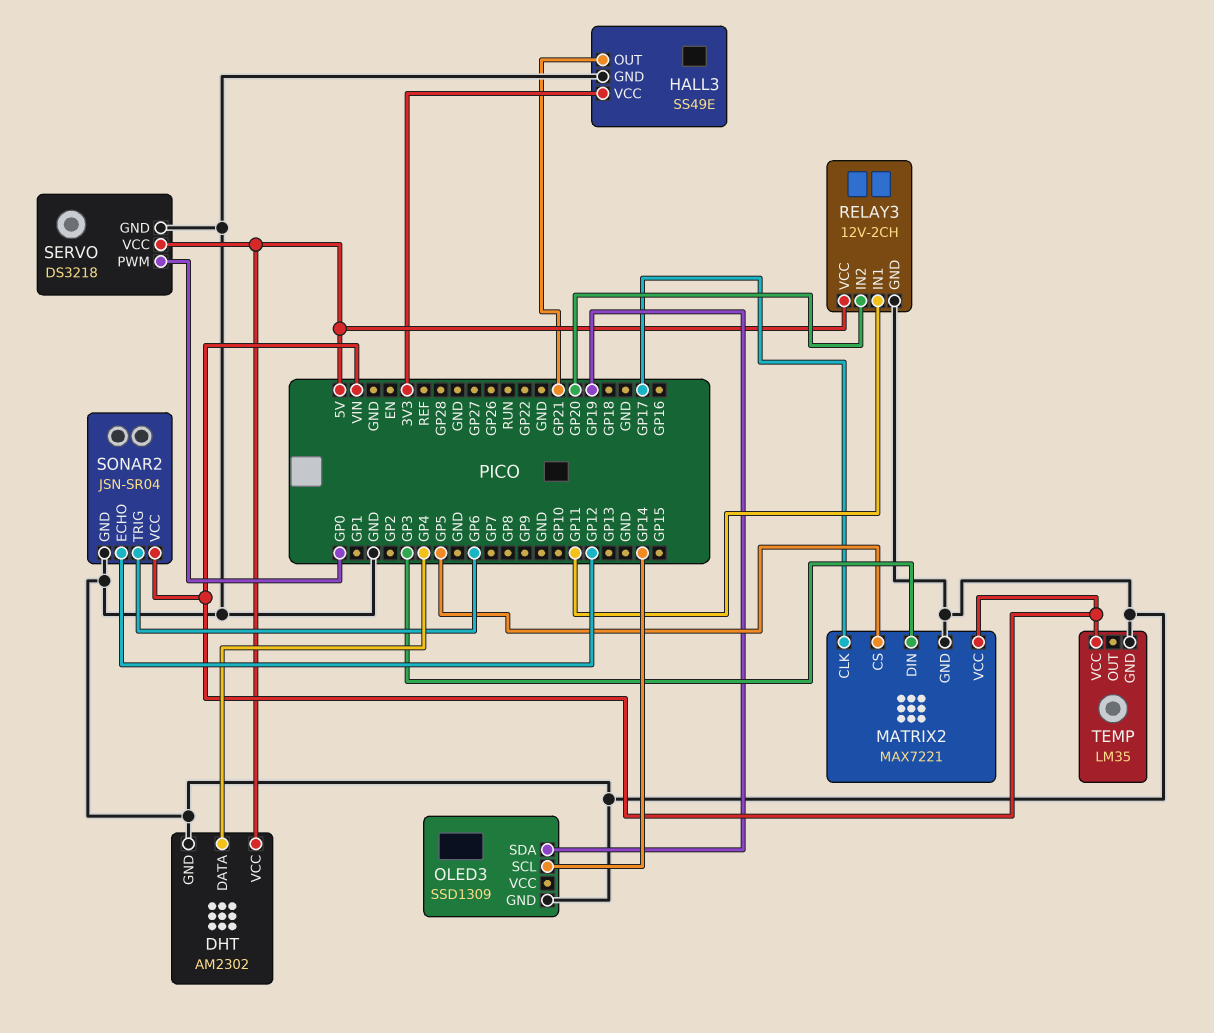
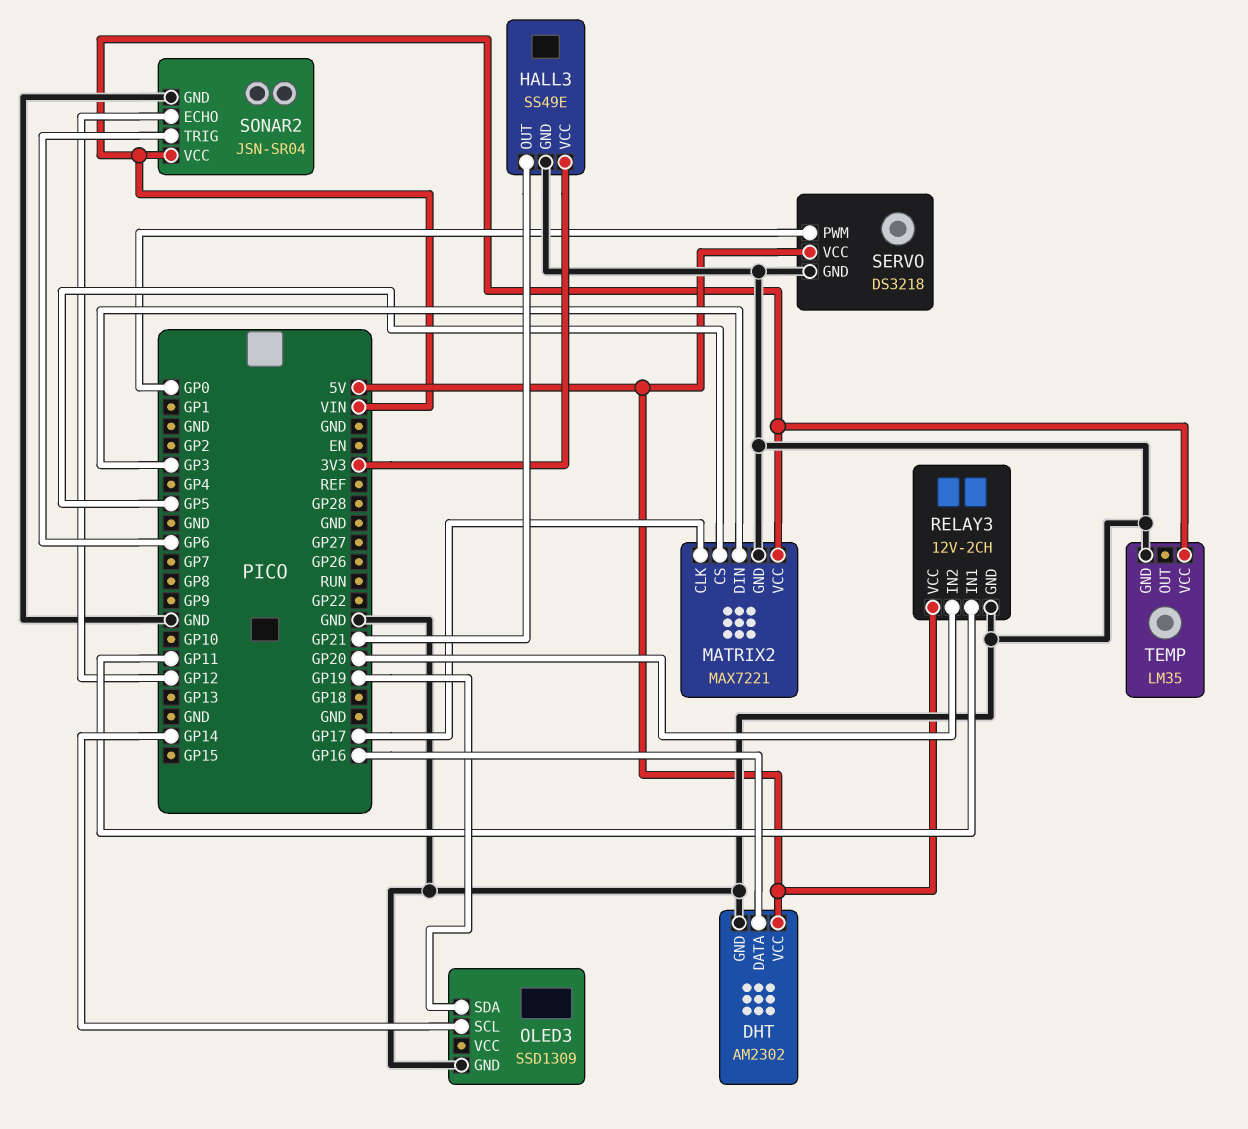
DHT pin DATA: GP4 -> GP16

